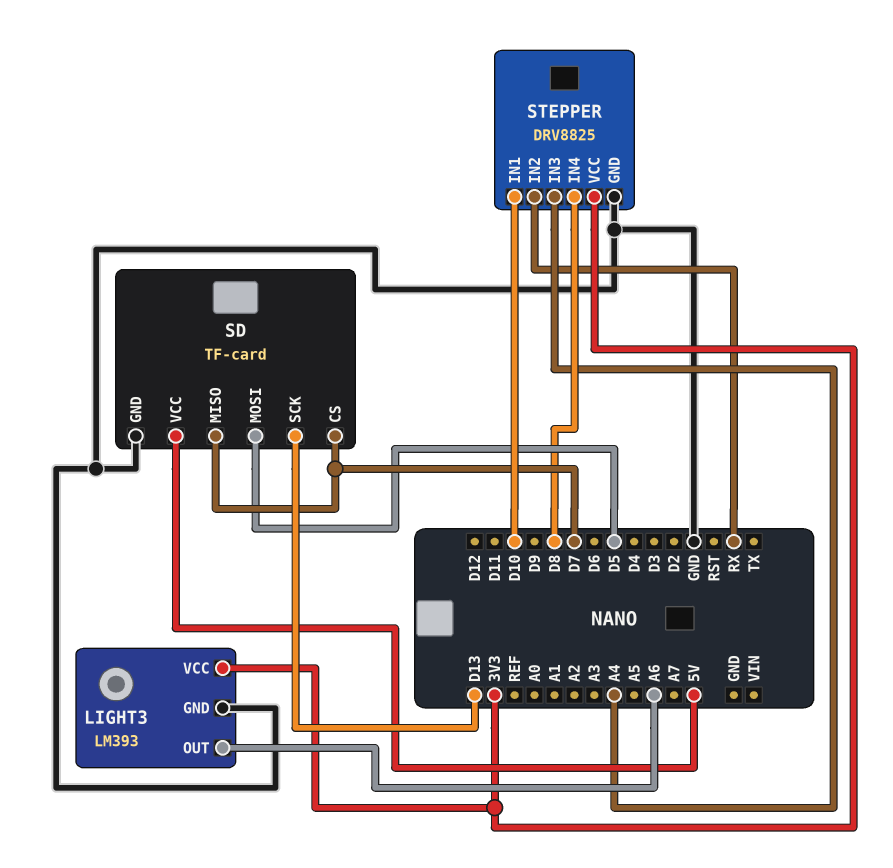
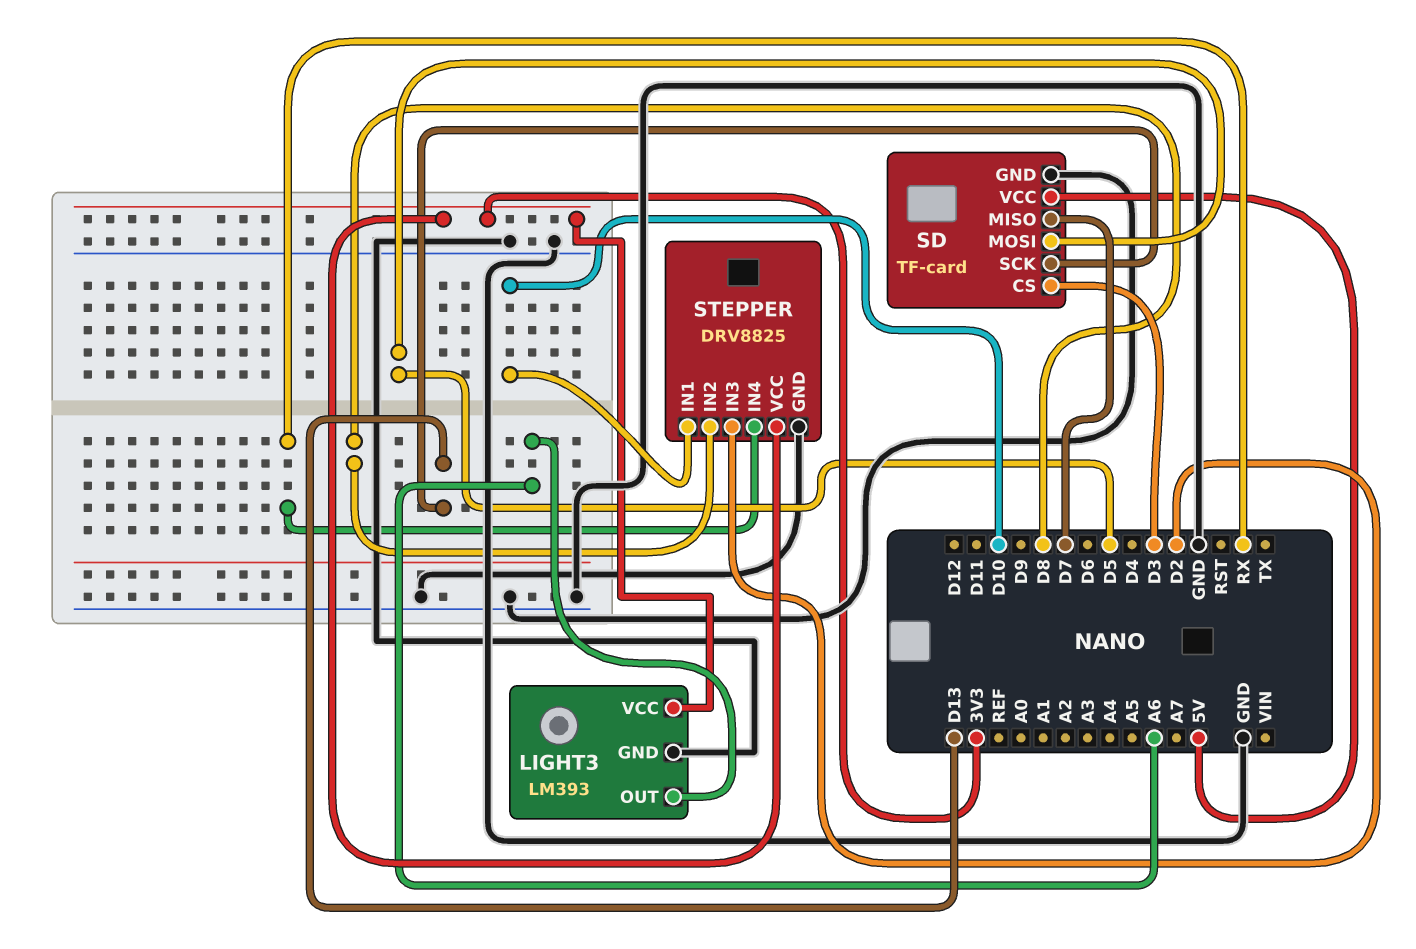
SD pin CS: D7 -> D3
STEPPER pin IN2: RX -> D8
STEPPER pin IN3: A4 -> D2
STEPPER pin IN4: D8 -> RX

